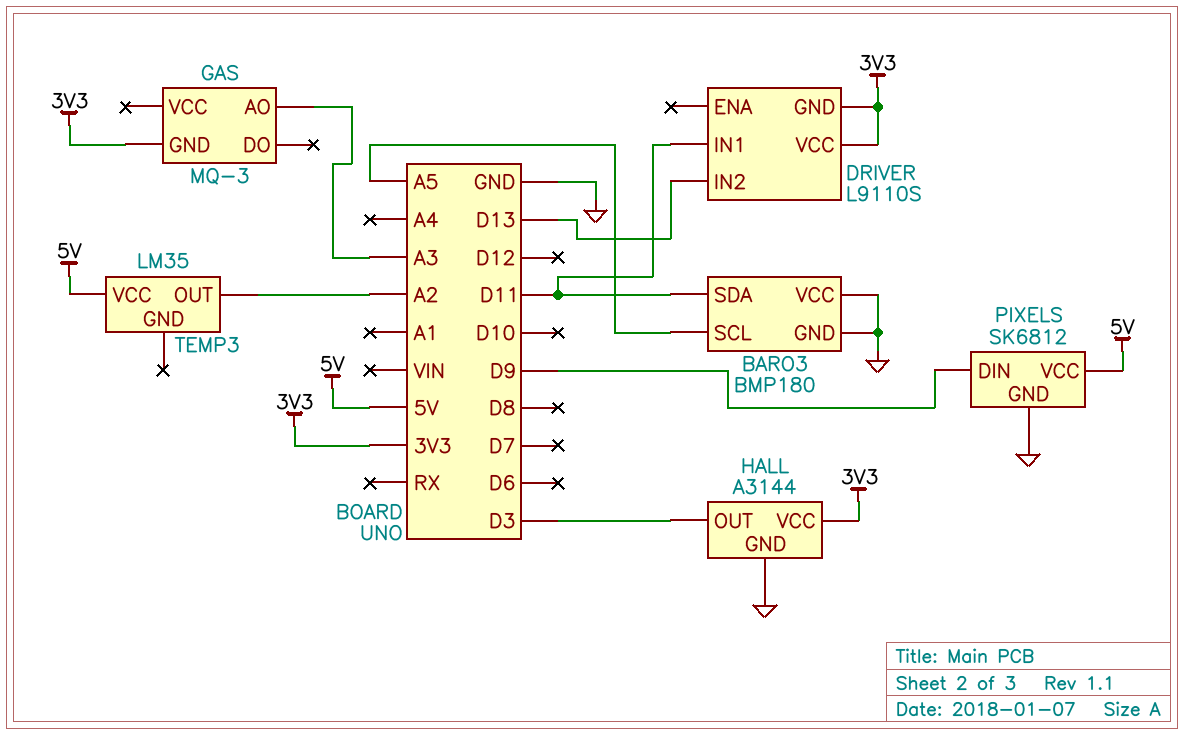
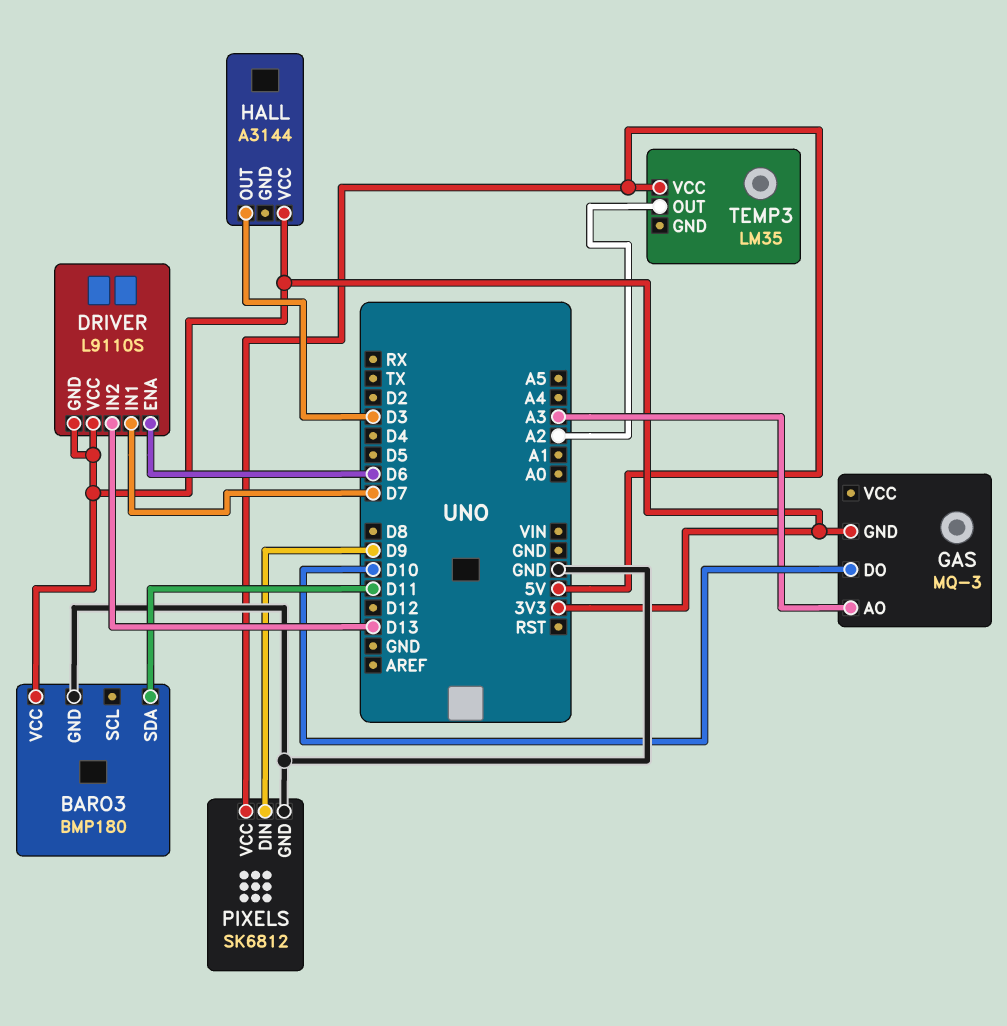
BARO3 pin SCL: A5 -> none
BARO3 pin VCC: GND -> 3V3
DRIVER pin ENA: none -> D6
DRIVER pin IN1: D11 -> D7
GAS pin DO: none -> D10
HALL pin GND: GND -> none

